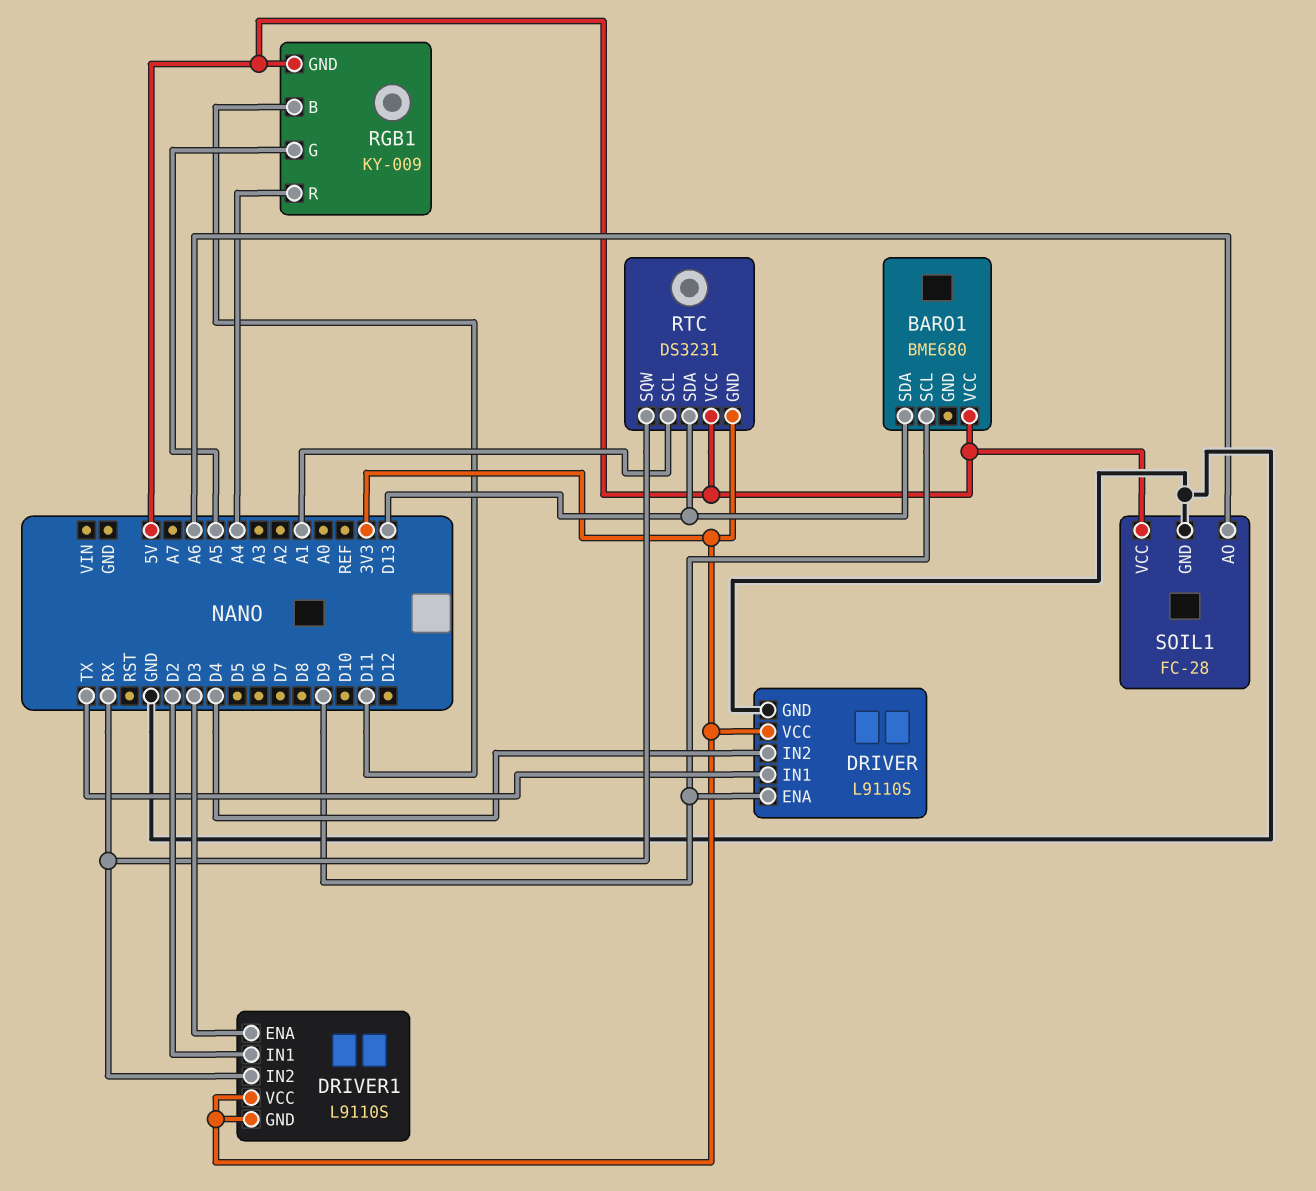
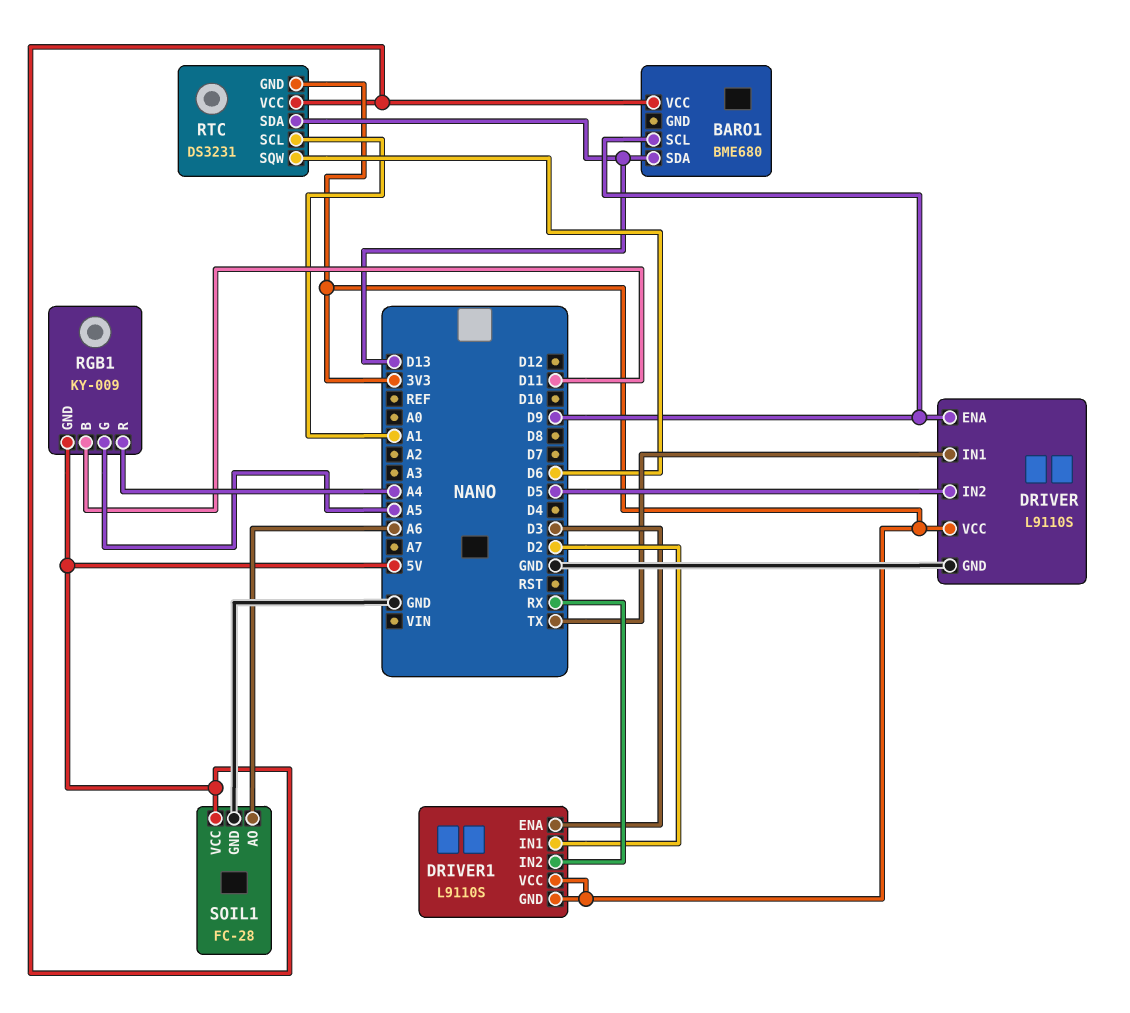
DRIVER pin IN2: D4 -> D5
RTC pin SQW: RX -> D6

